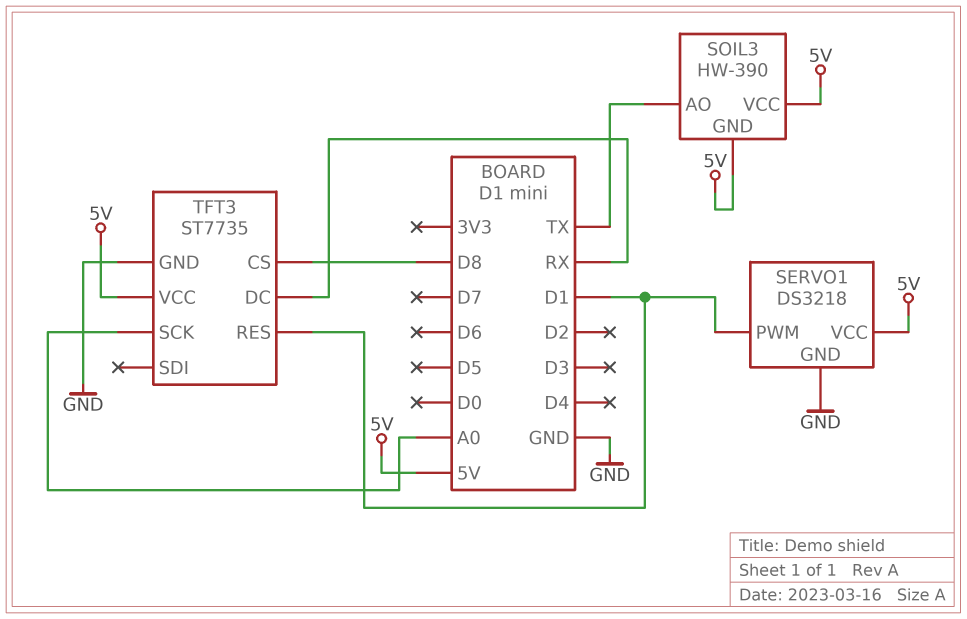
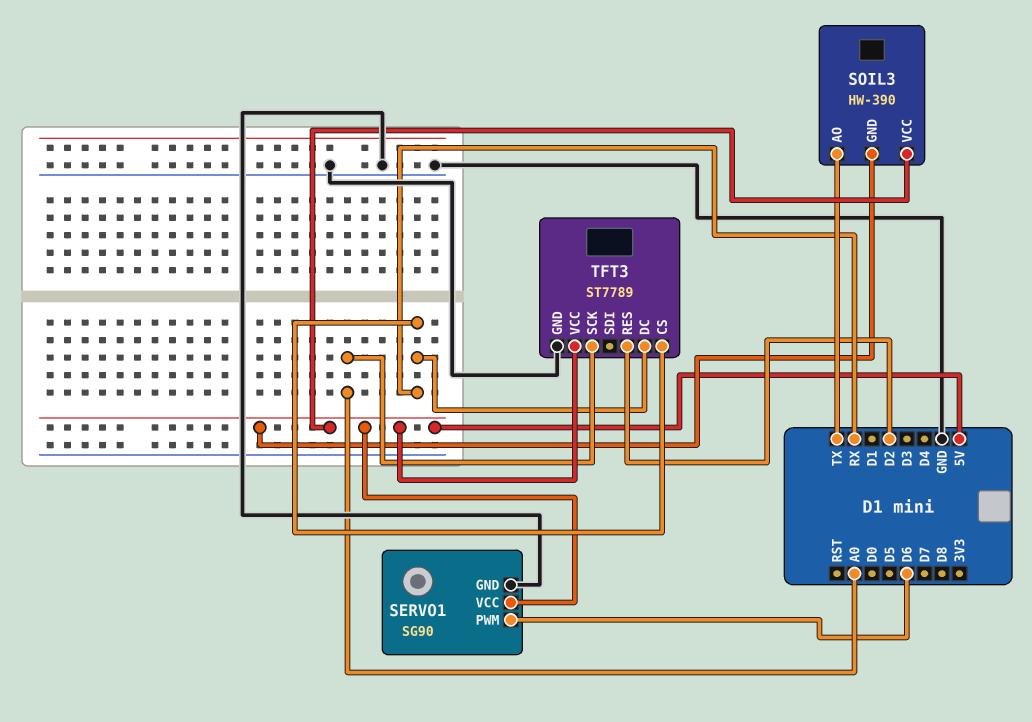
SERVO1: DS3218 -> SG90
SERVO1 pin PWM: D1 -> D6
TFT3: ST7735 -> ST7789
TFT3 pin CS: D8 -> RX
TFT3 pin RES: D1 -> D2

